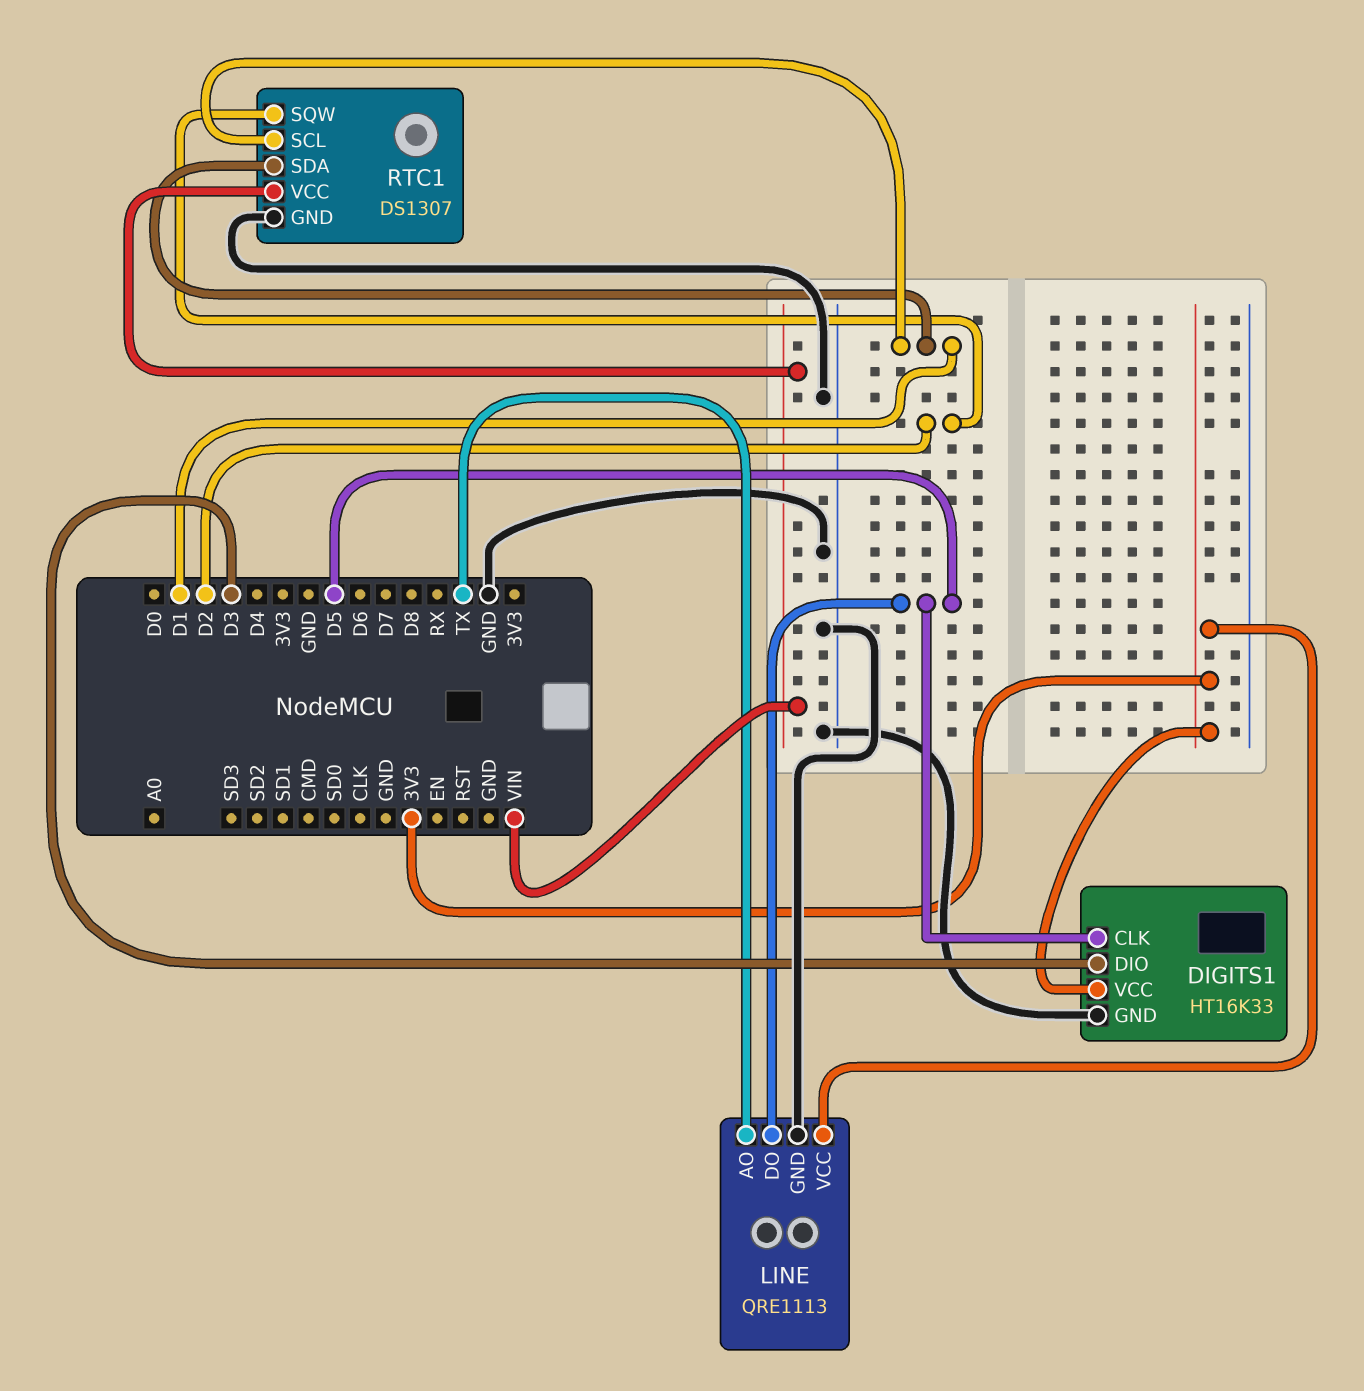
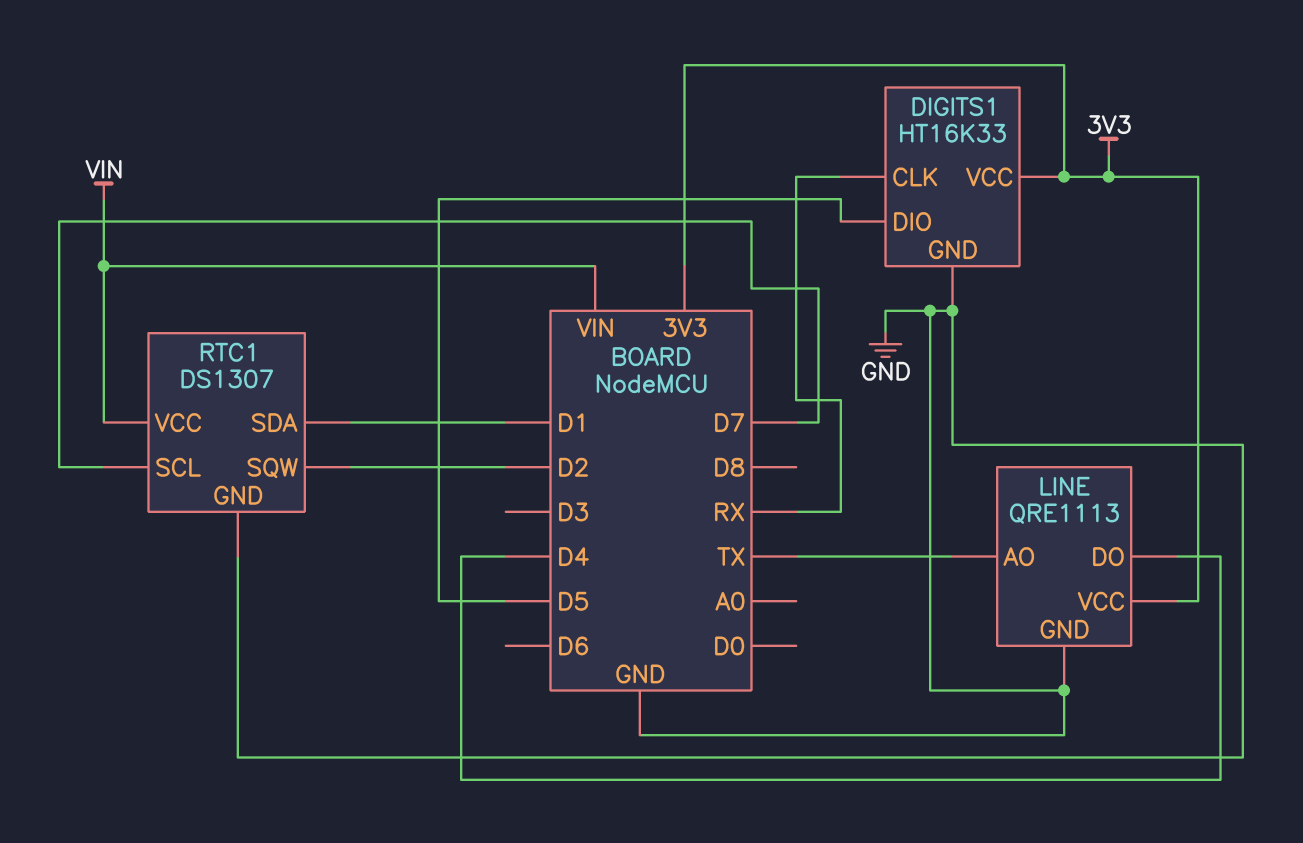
DIGITS1 pin CLK: D5 -> RX
DIGITS1 pin DIO: D3 -> D5
LINE pin DO: D5 -> D4
RTC1 pin SCL: D1 -> D7

